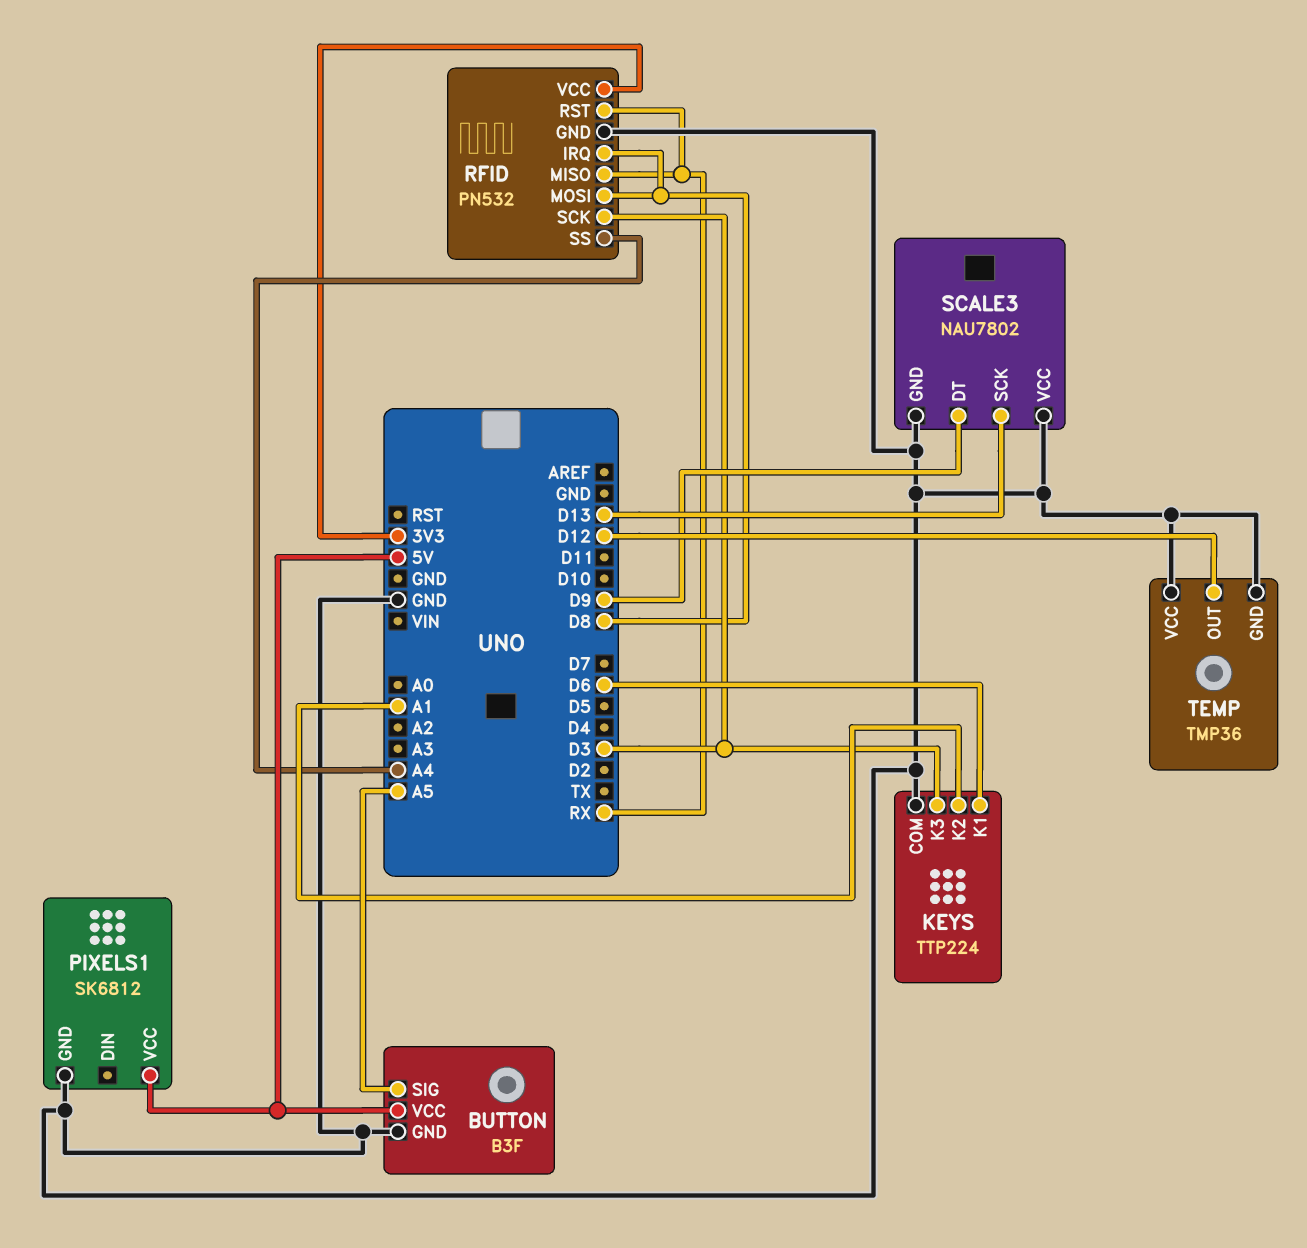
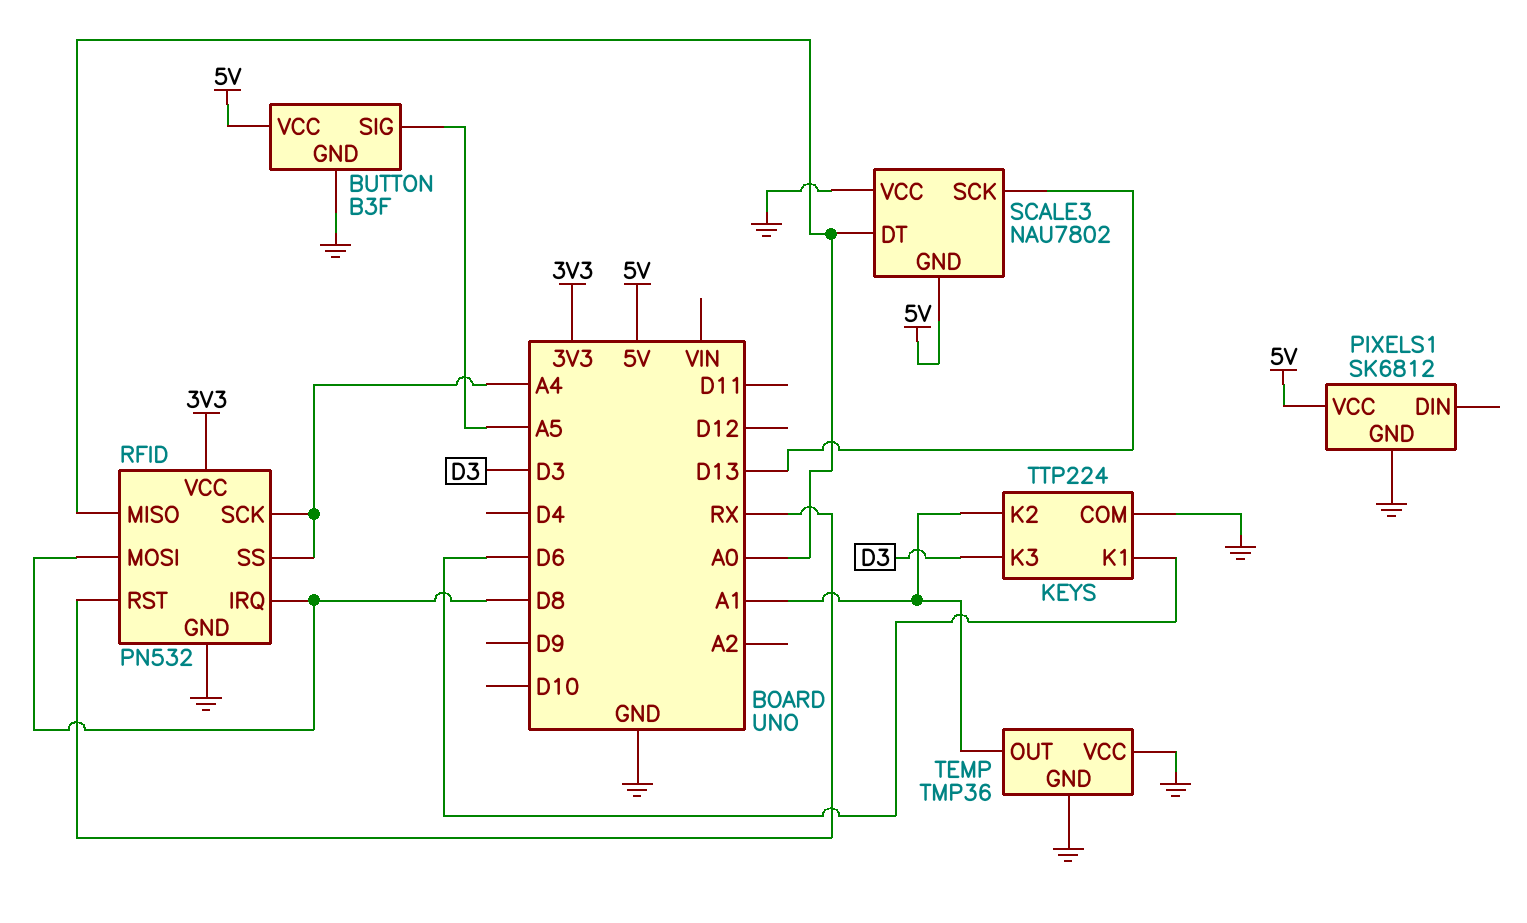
RFID pin MISO: RX -> A0
RFID pin SCK: D3 -> A4
SCALE3 pin DT: D9 -> A0
SCALE3 pin GND: GND -> 5V
TEMP pin OUT: D12 -> A1

